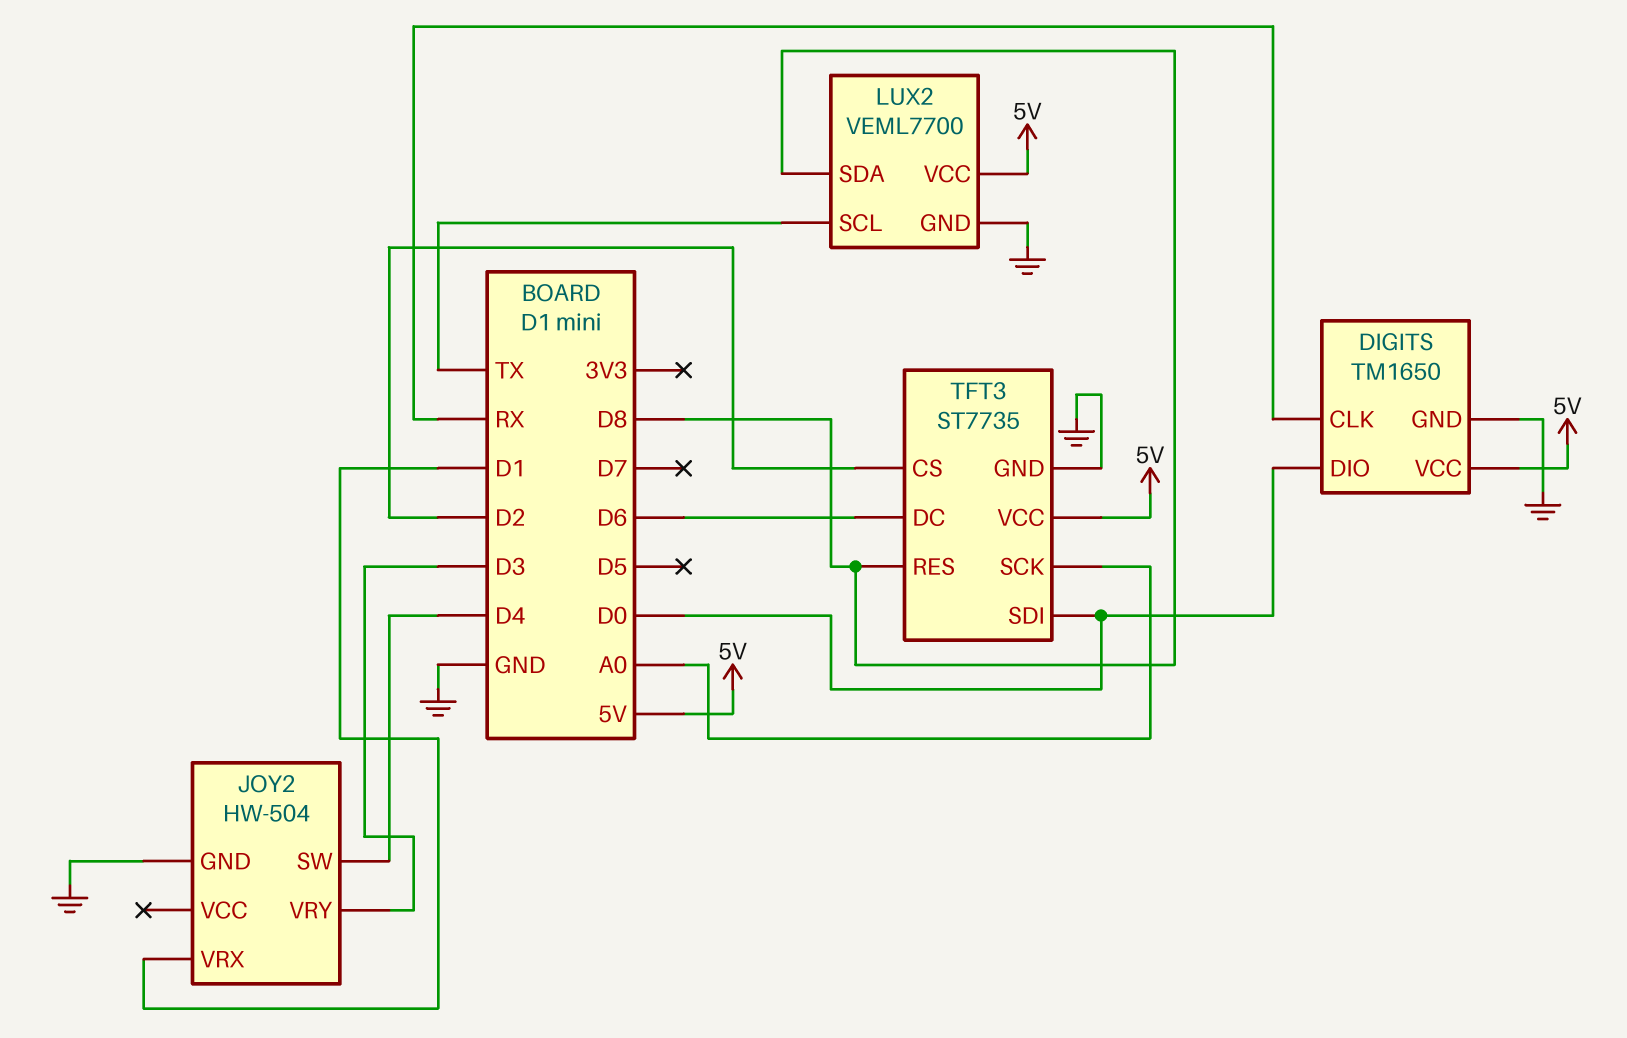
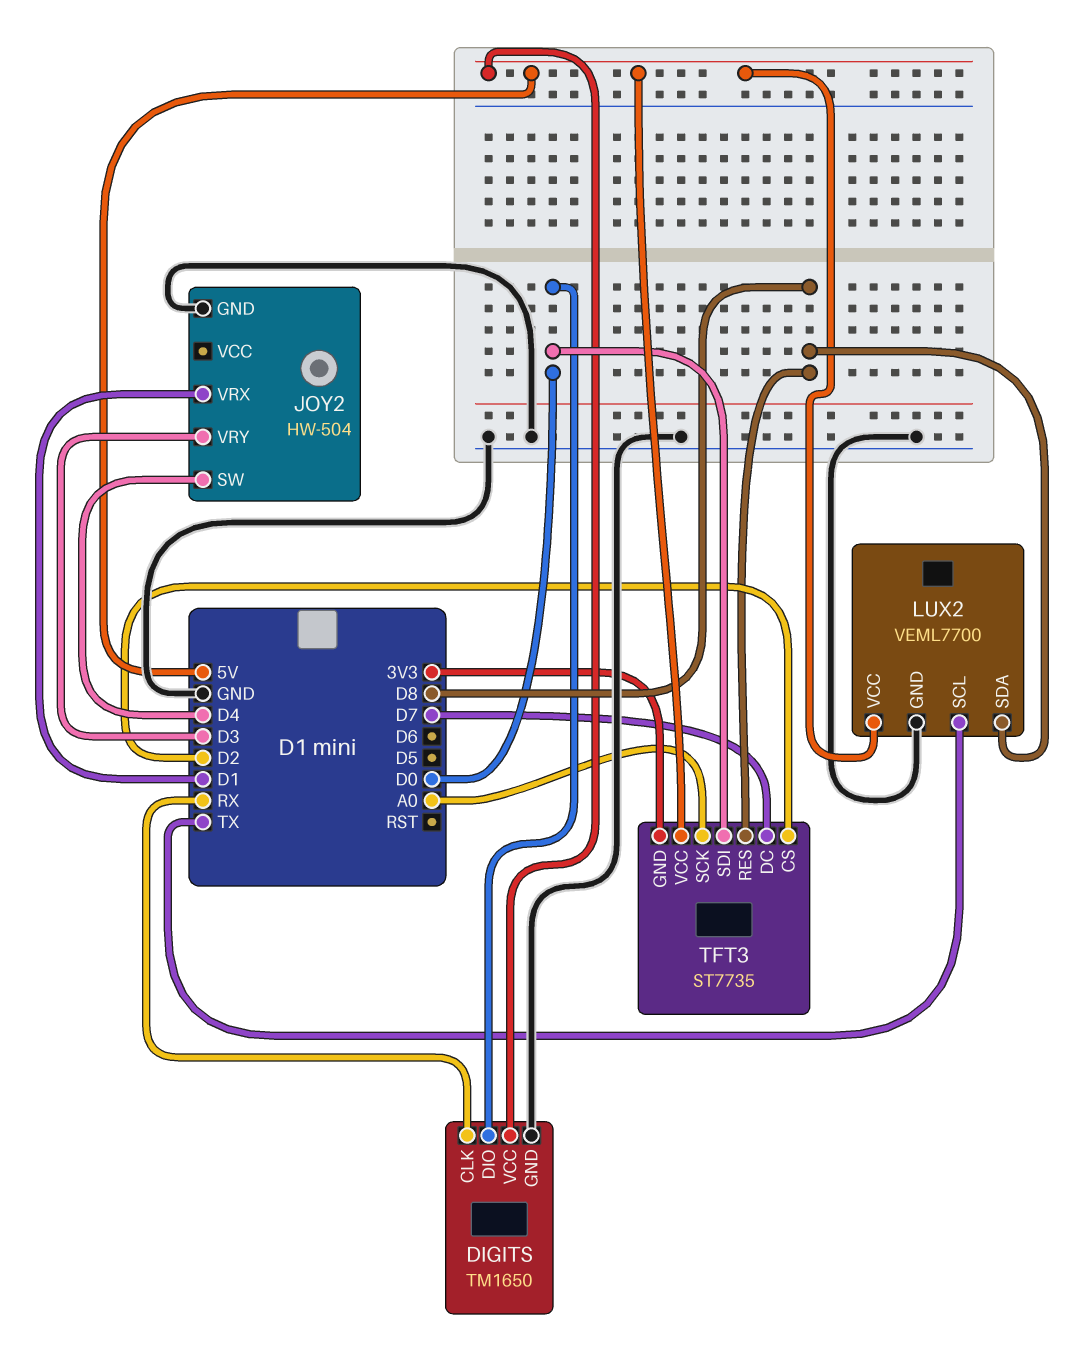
TFT3 pin DC: D6 -> D7
TFT3 pin GND: GND -> 3V3

